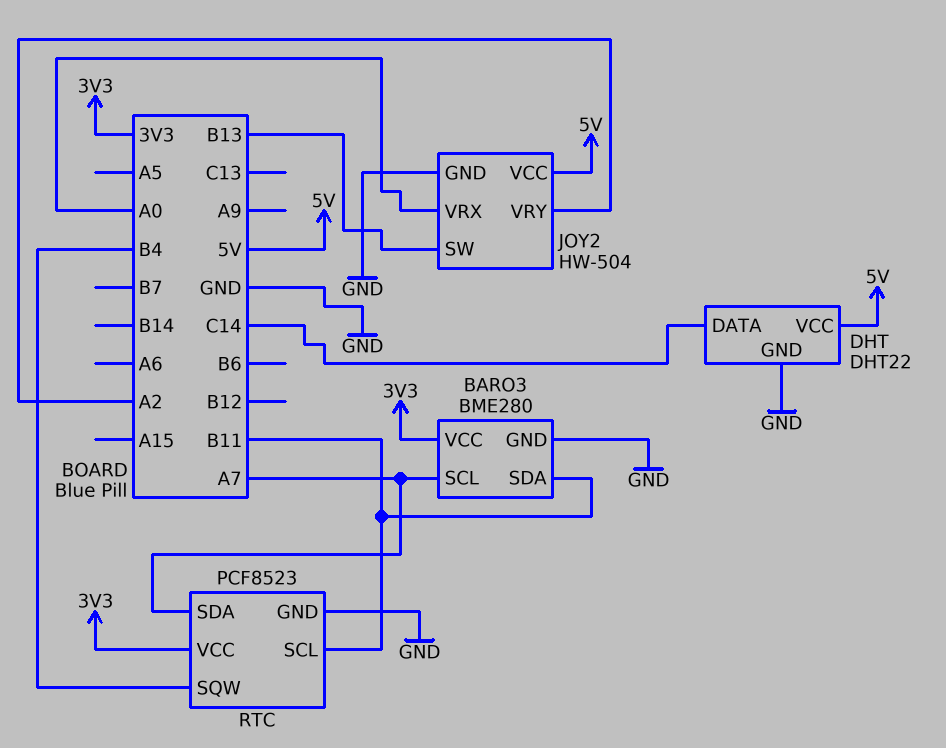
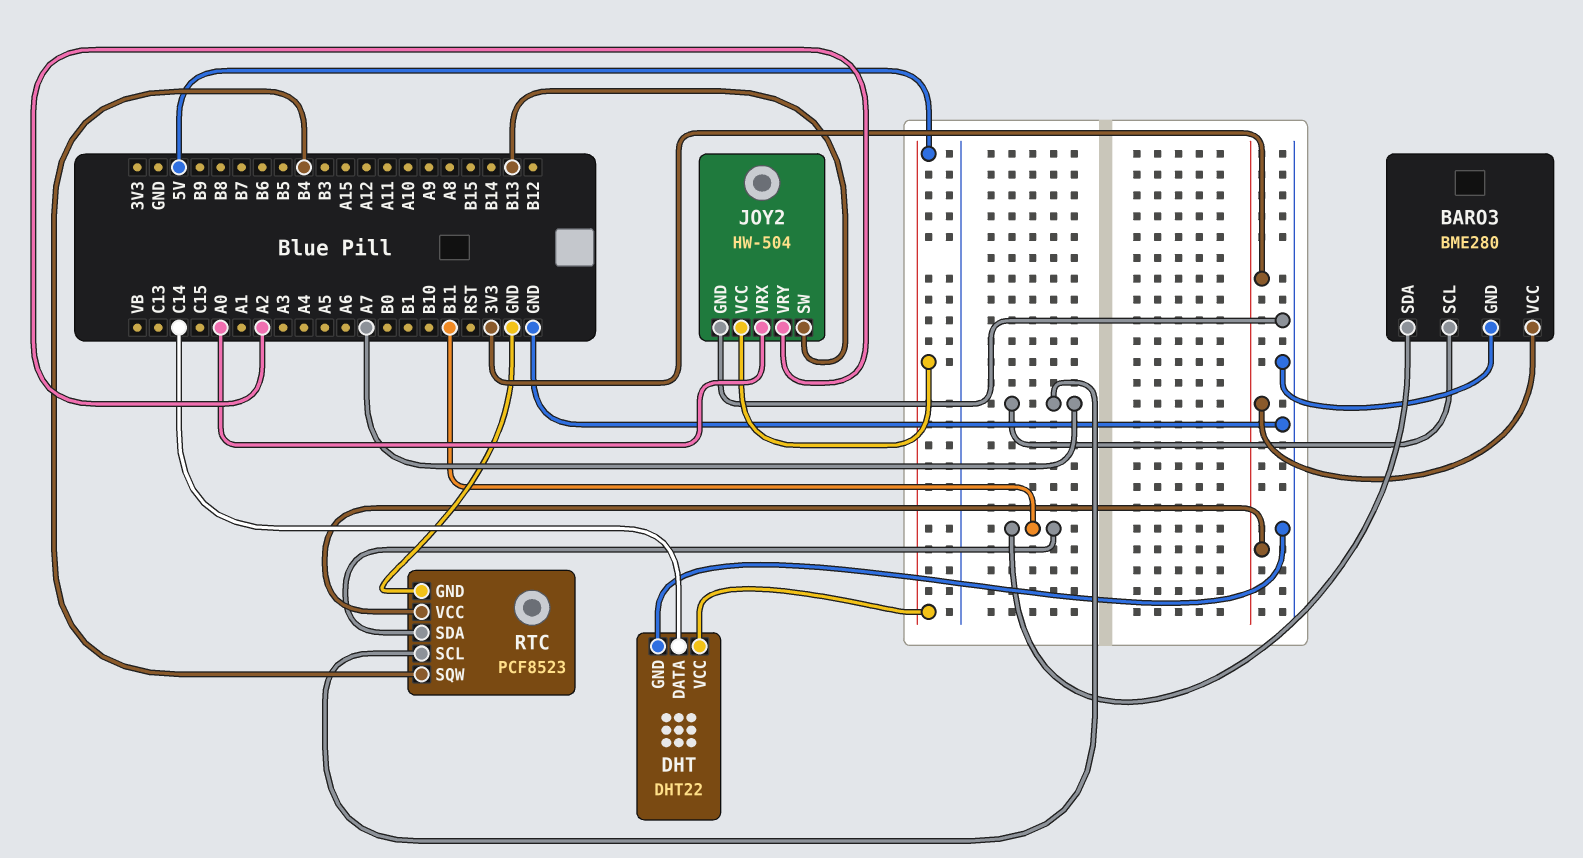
RTC pin SCL: B11 -> A7
RTC pin SDA: A7 -> B11

